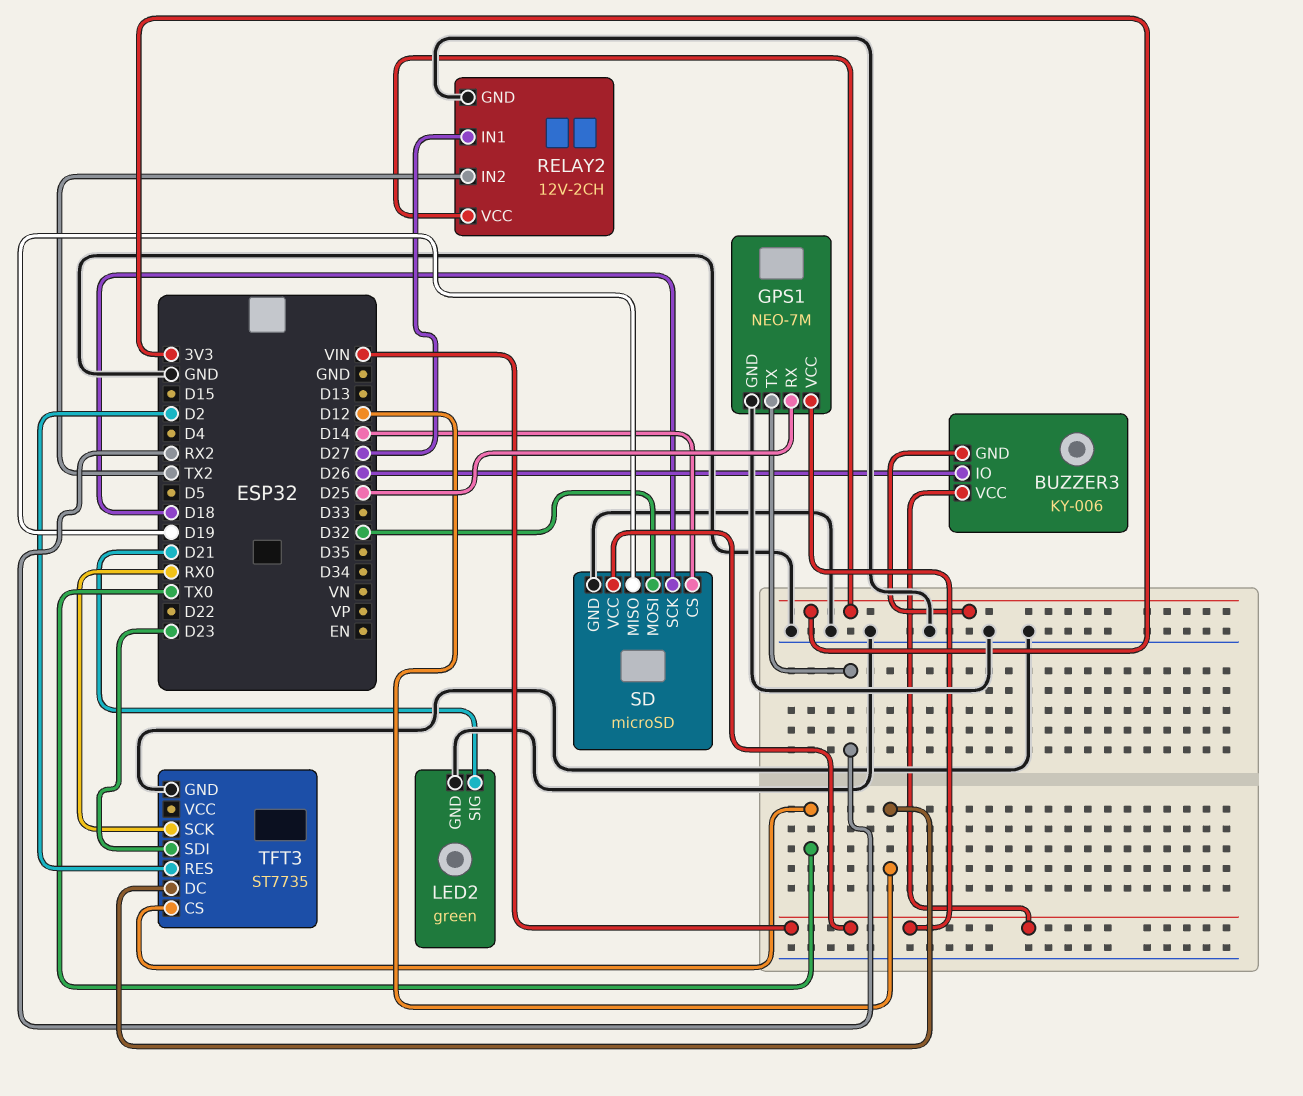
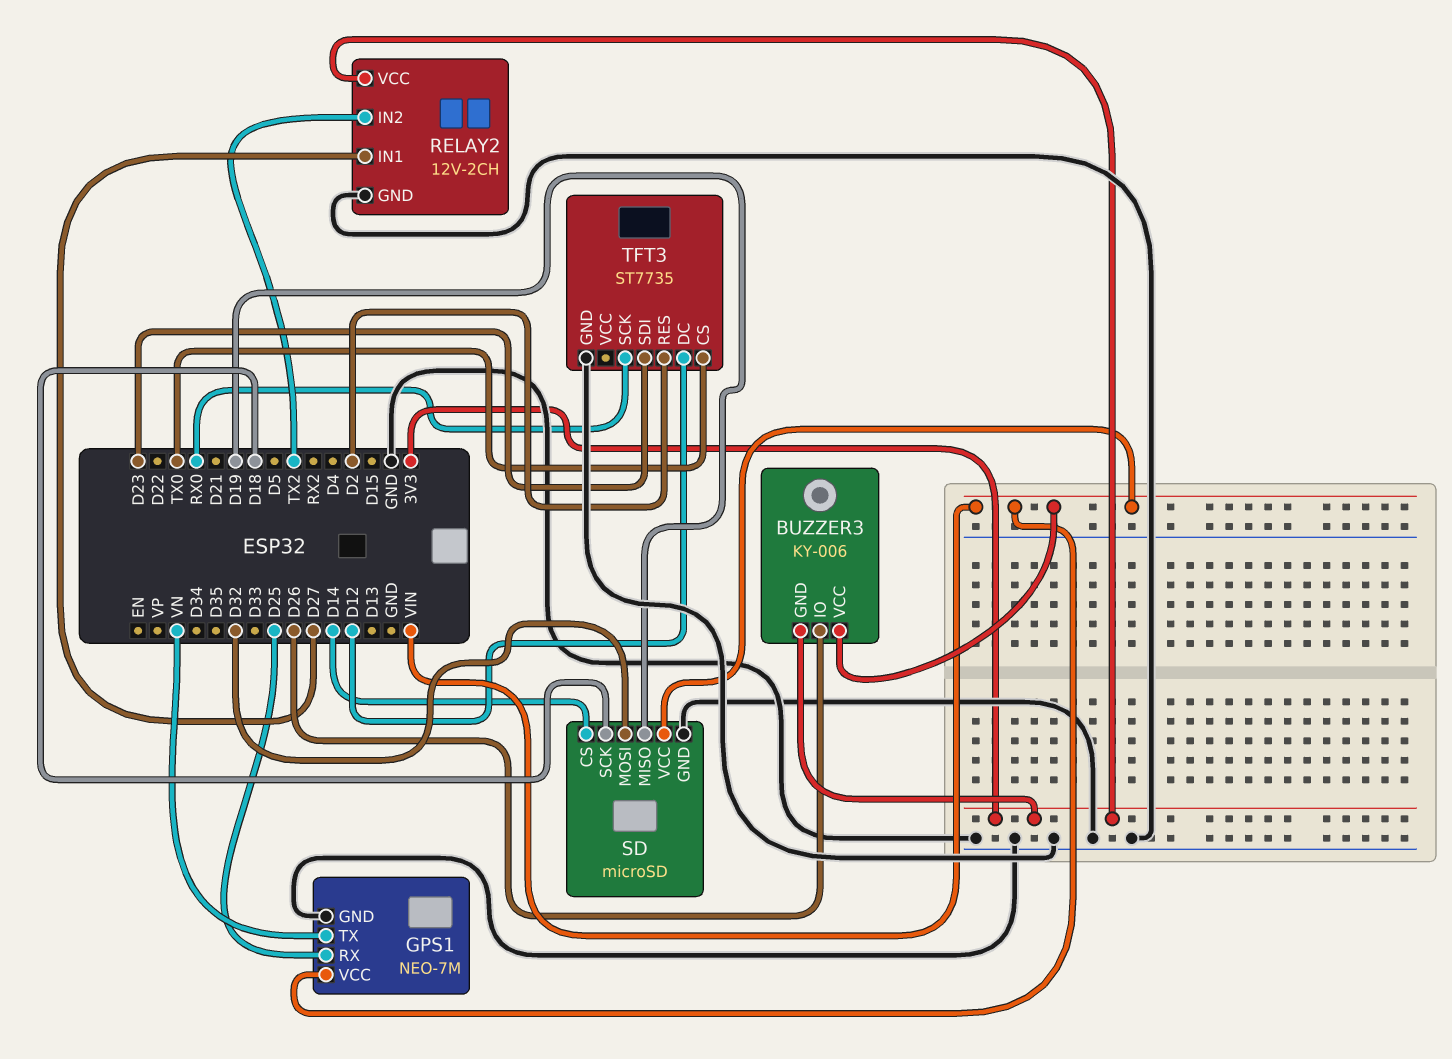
GPS1 pin TX: RX2 -> VN
LED2: green -> none
LED2 pin GND: GND -> none
LED2 pin SIG: D21 -> none

